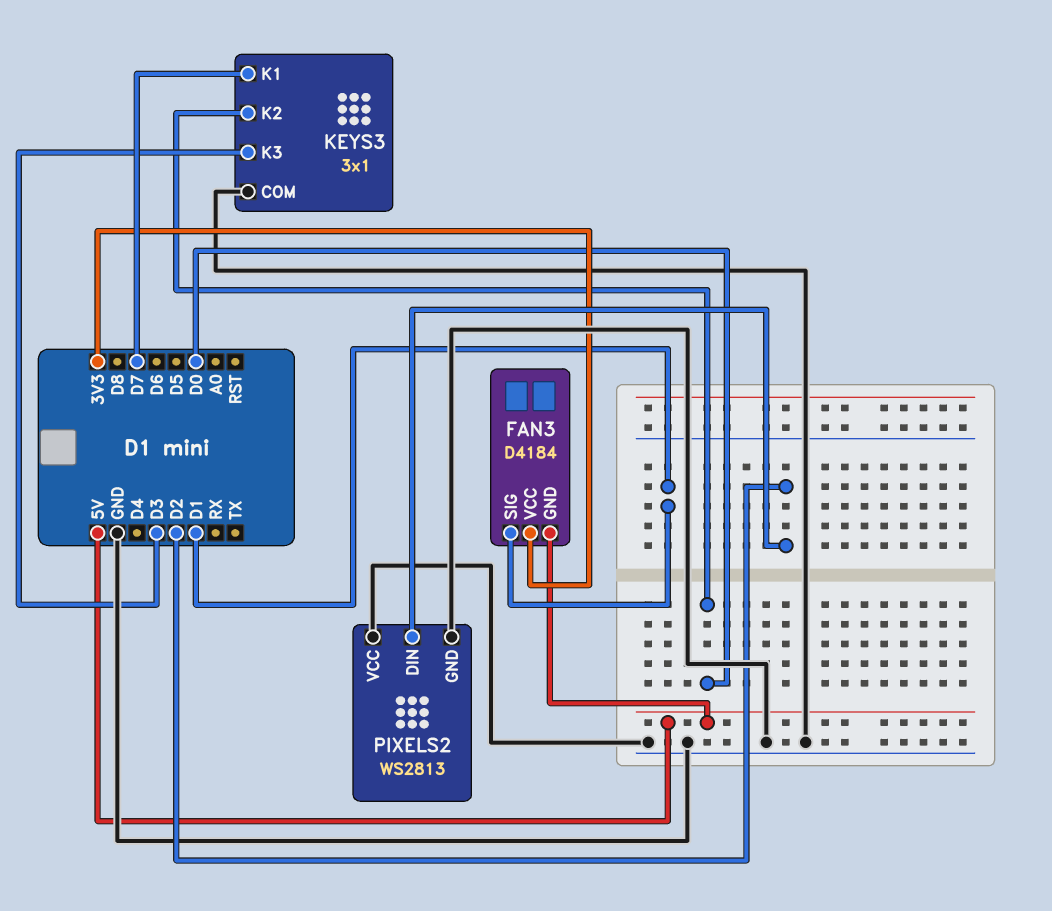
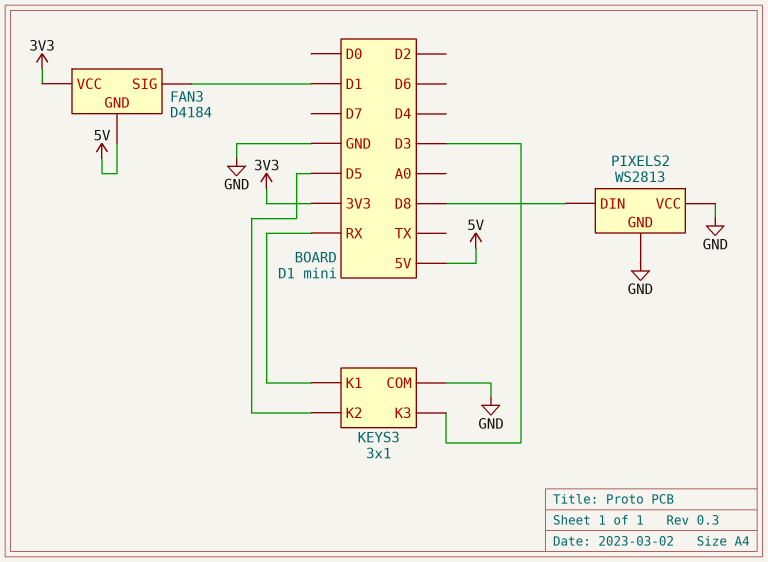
KEYS3 pin K1: D7 -> RX
KEYS3 pin K2: D0 -> D5
PIXELS2 pin DIN: D2 -> D8

